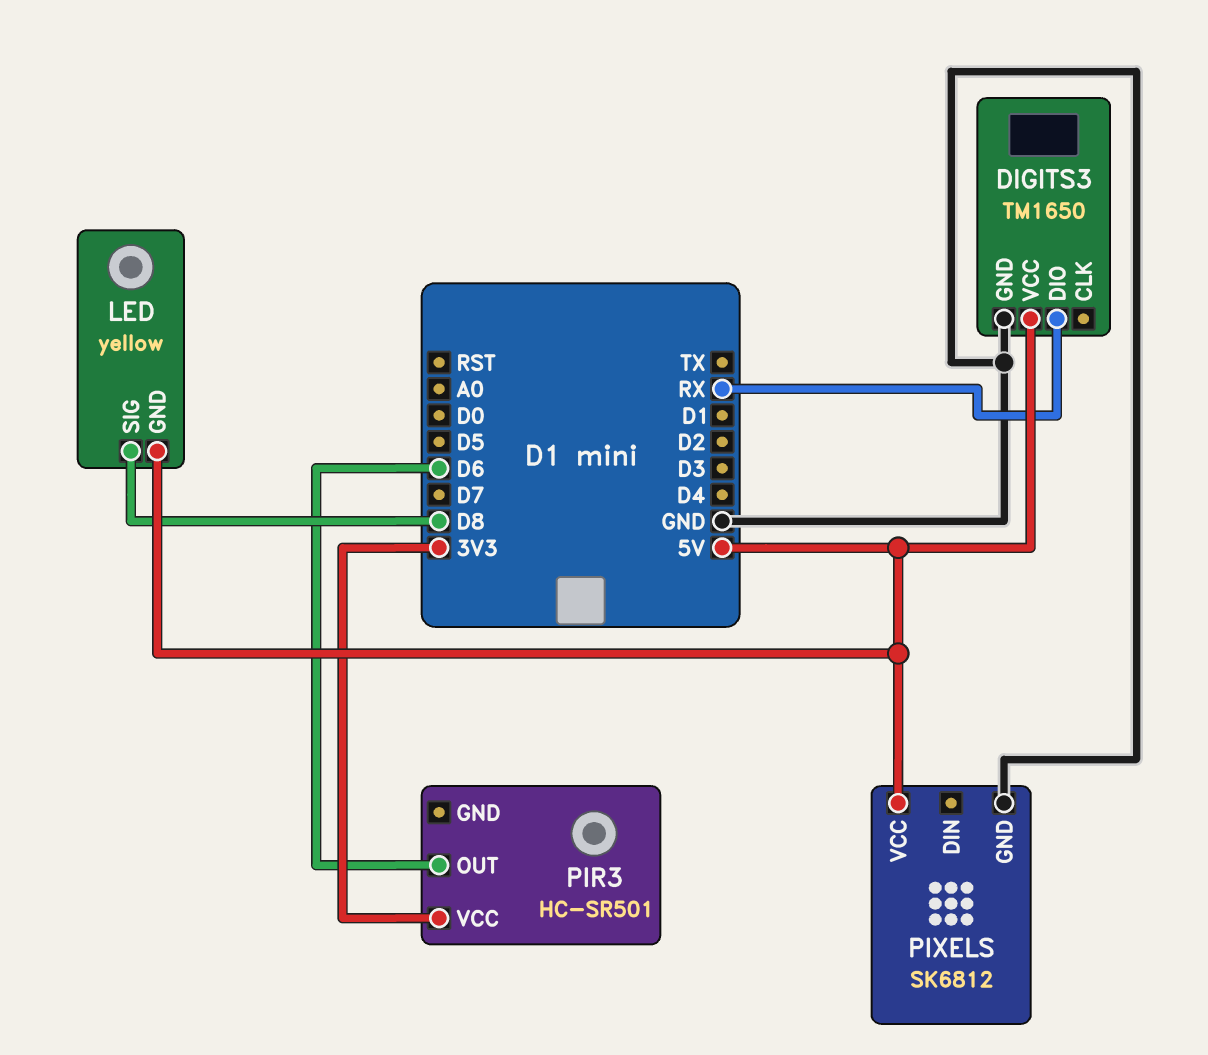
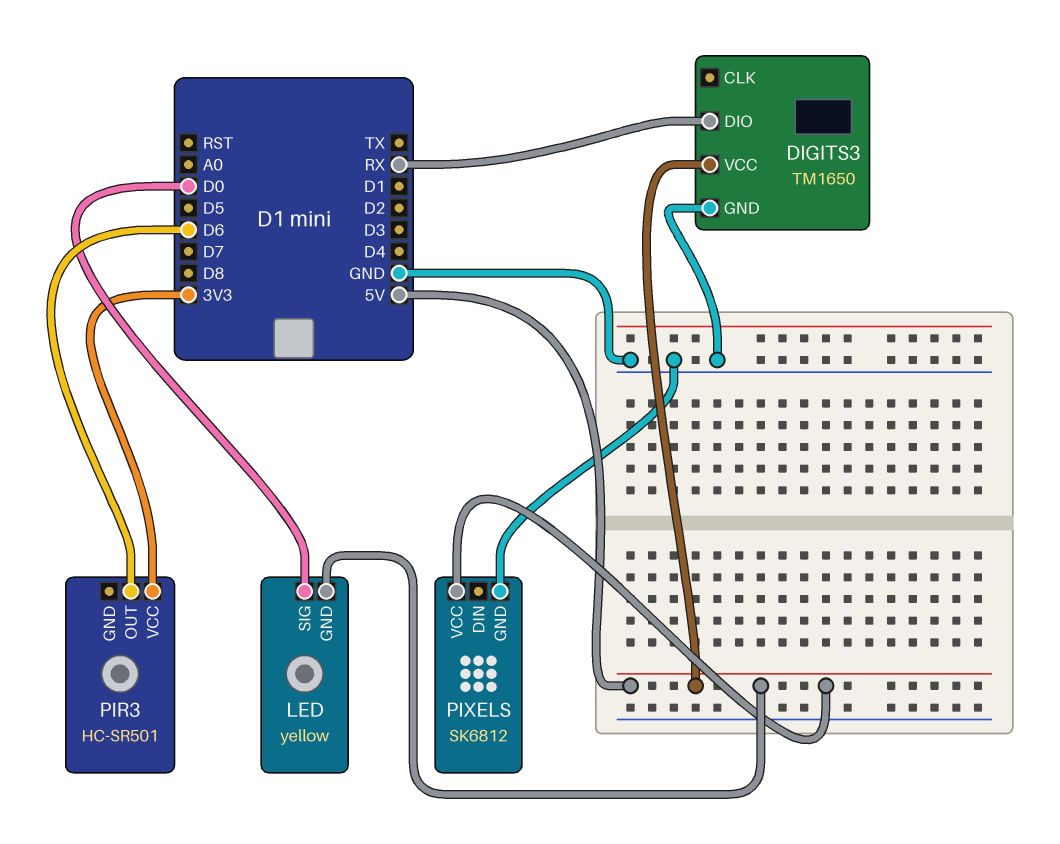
LED pin SIG: D8 -> D0

